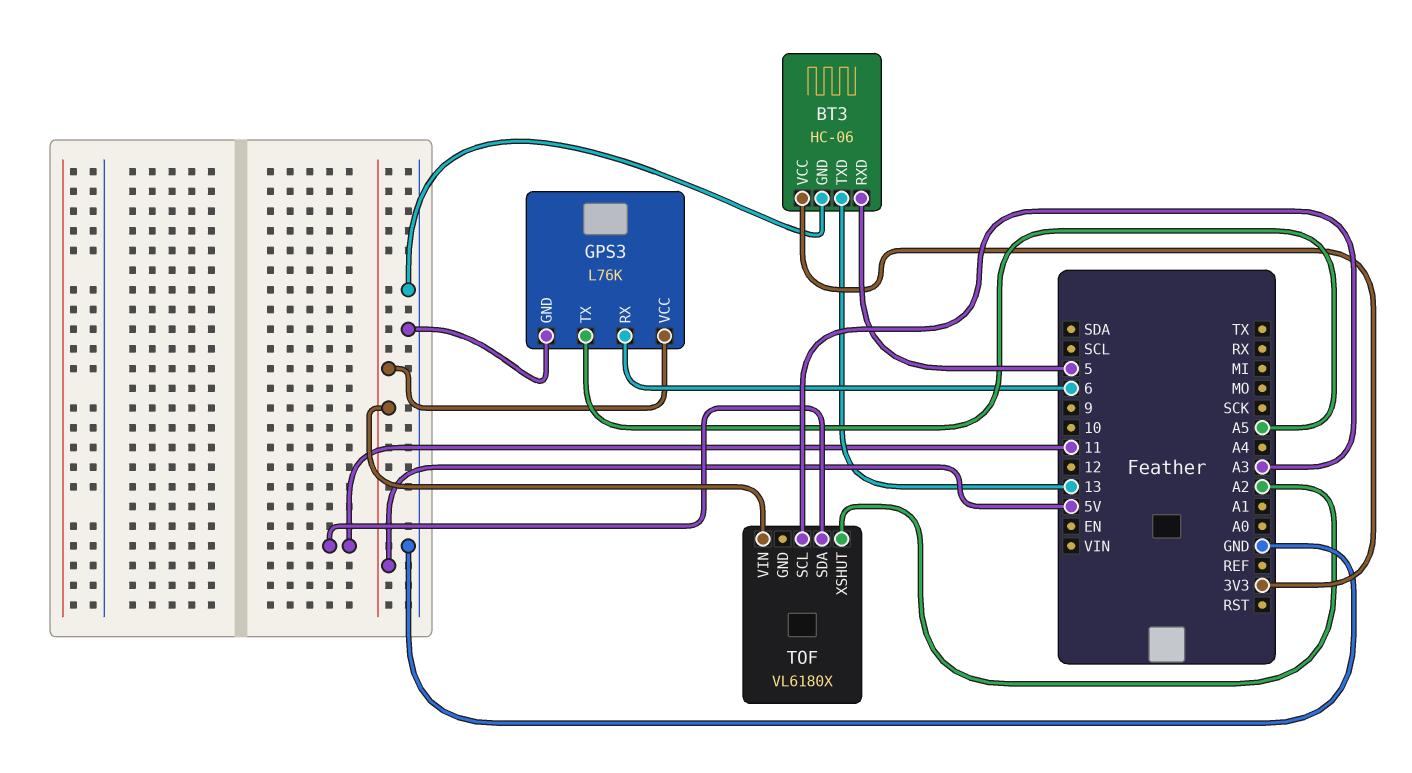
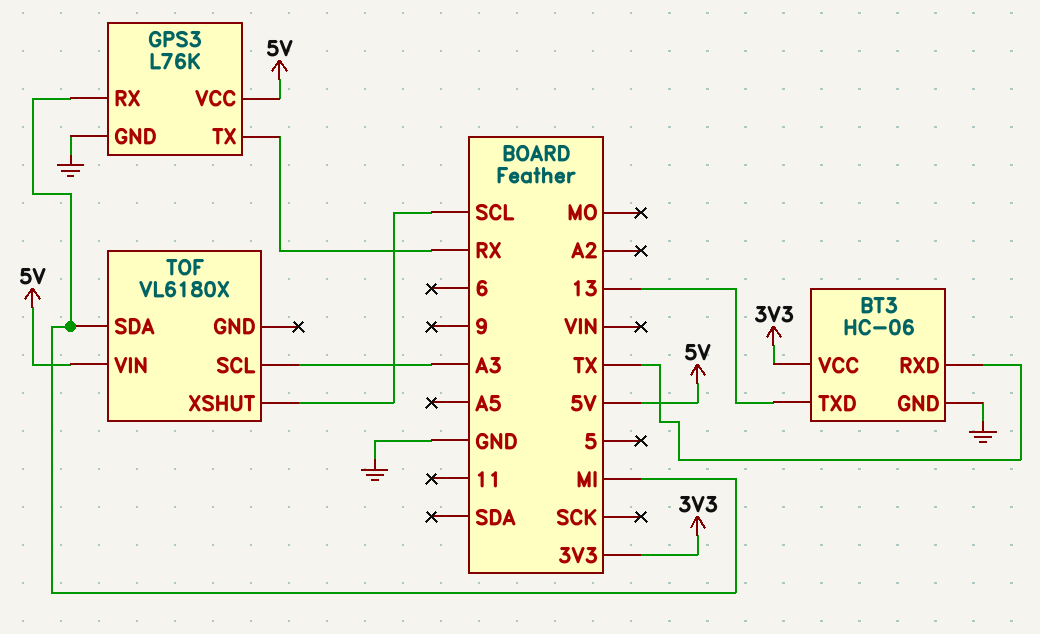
BT3 pin RXD: 5 -> TX
GPS3 pin RX: 6 -> MI
GPS3 pin TX: A5 -> RX
TOF pin SDA: 11 -> MI
TOF pin XSHUT: A2 -> SCL

